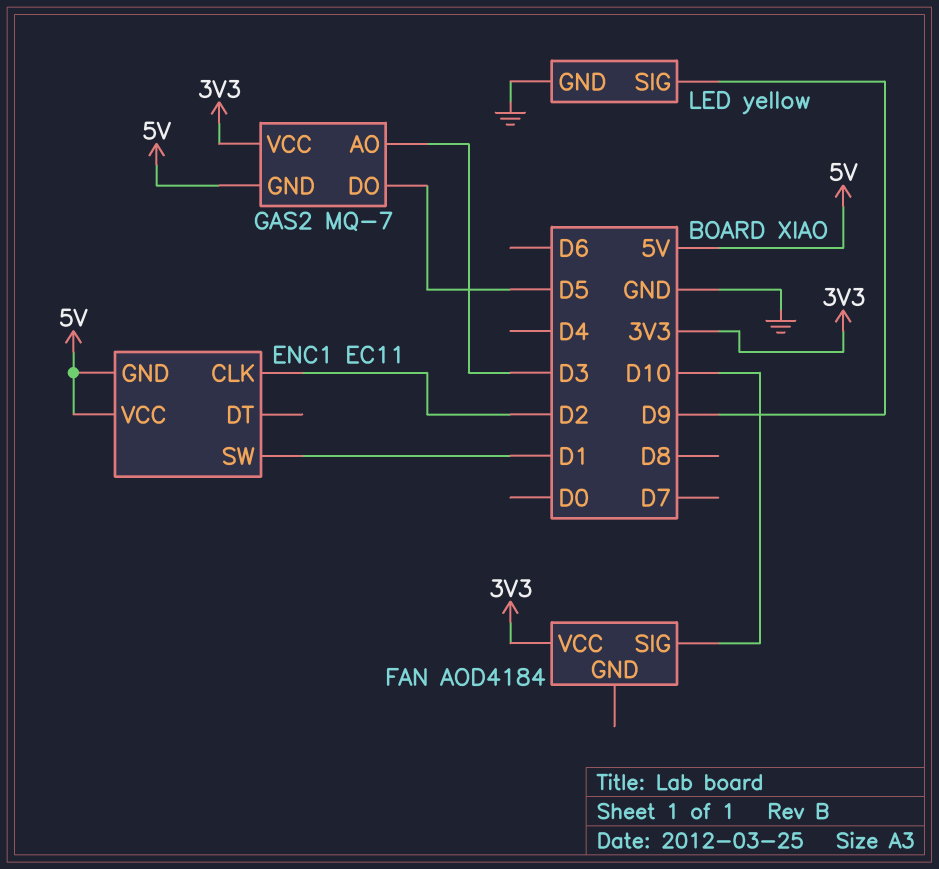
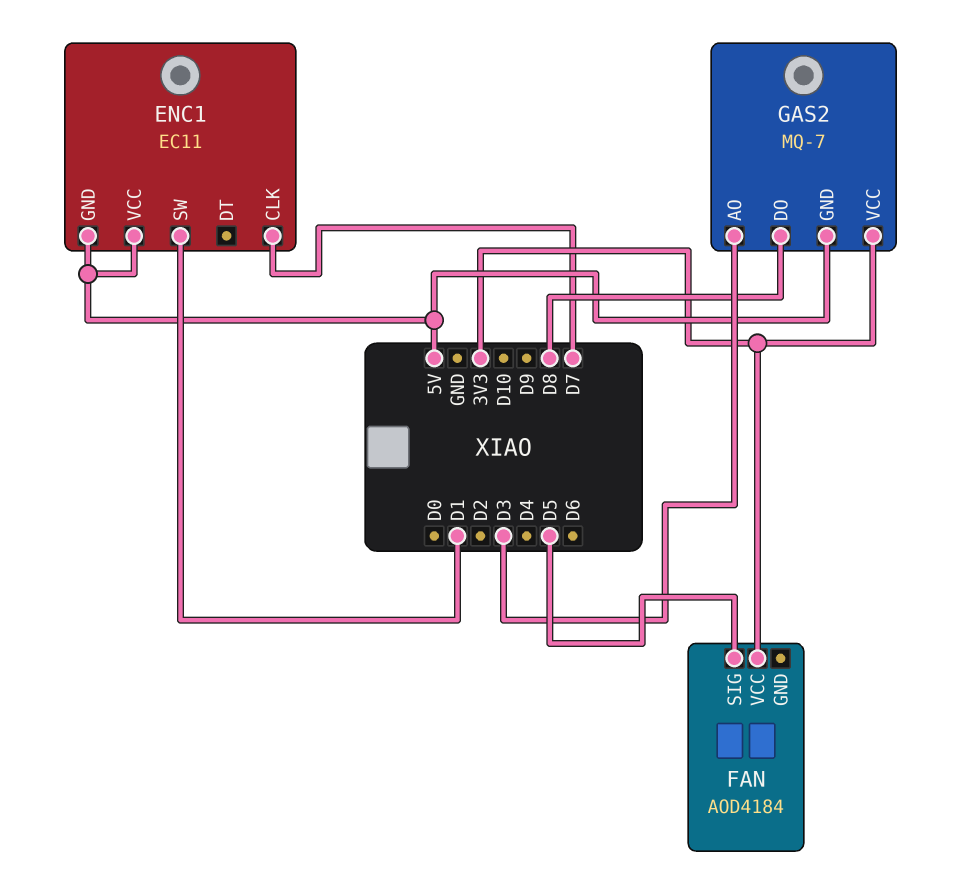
ENC1 pin CLK: D2 -> D7
FAN pin SIG: D10 -> D5
GAS2 pin DO: D5 -> D8
LED: yellow -> none
LED pin GND: GND -> none
LED pin SIG: D9 -> none

